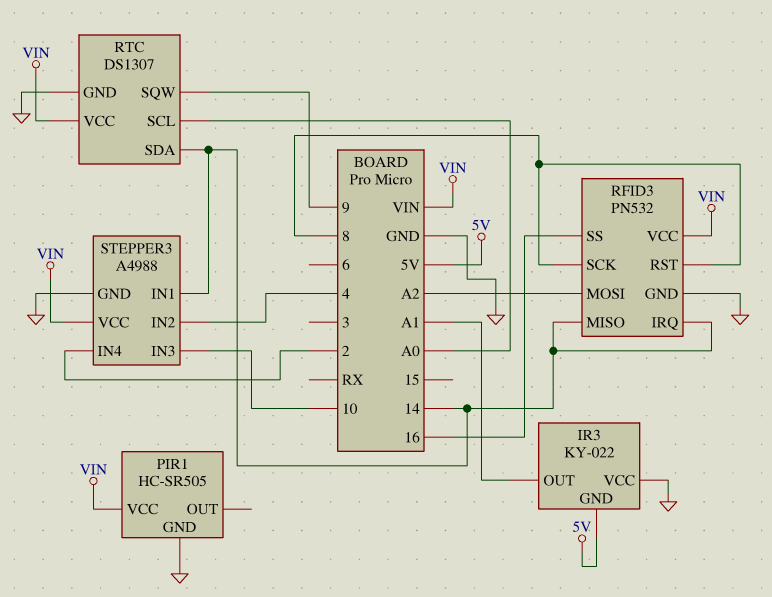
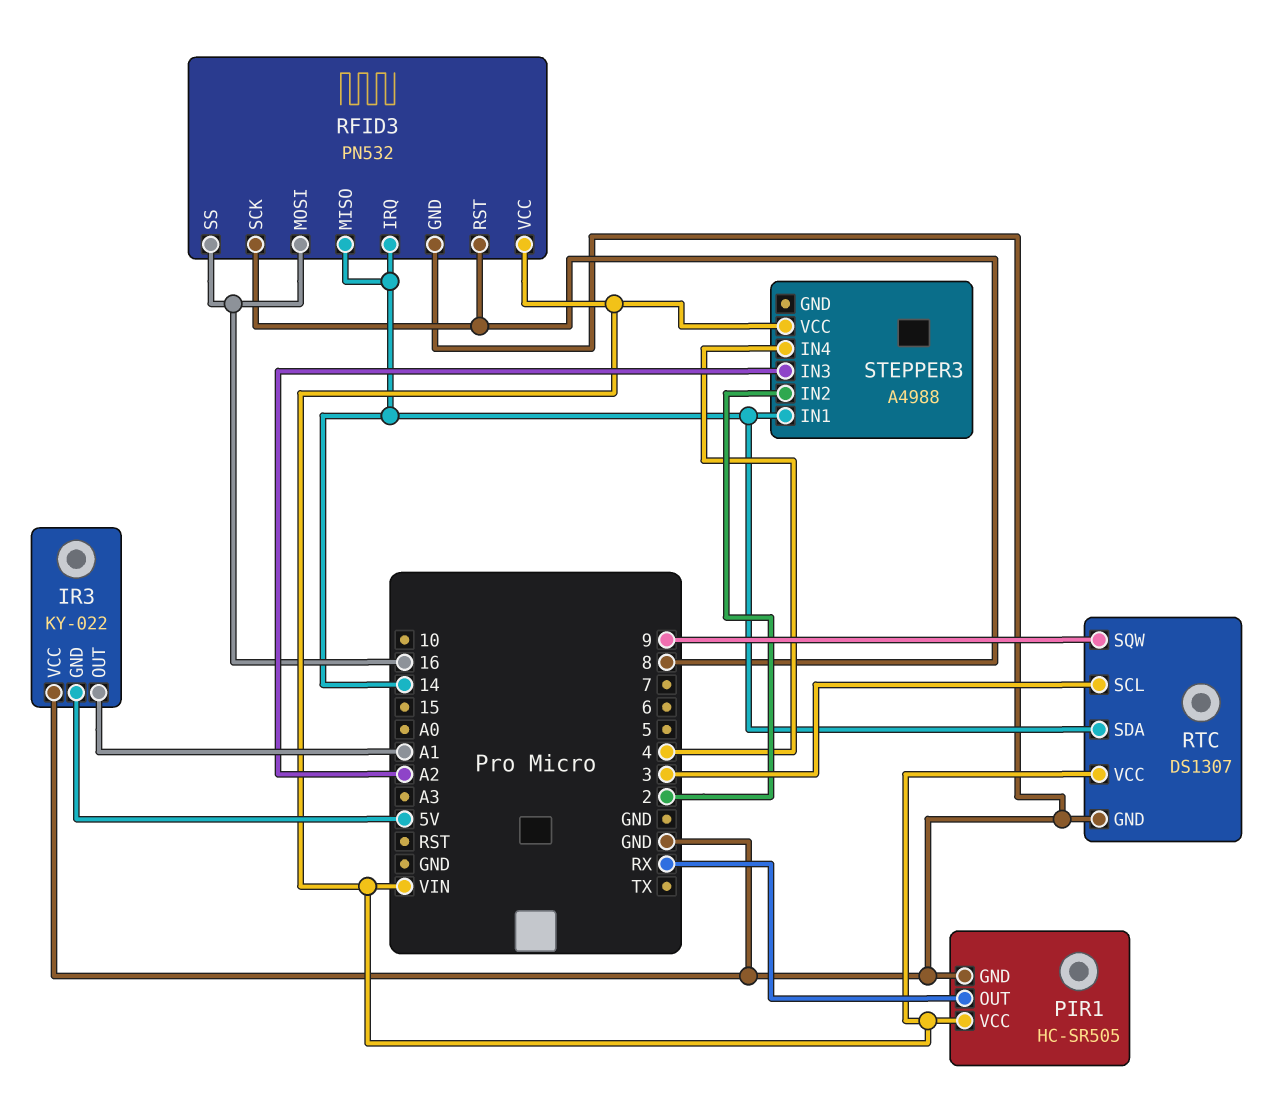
PIR1 pin OUT: none -> RX
RFID3 pin MOSI: A2 -> 16
RTC pin SCL: A0 -> 3
STEPPER3 pin GND: GND -> none
STEPPER3 pin IN2: 4 -> 2
STEPPER3 pin IN3: 10 -> A2
STEPPER3 pin IN4: 2 -> 4

